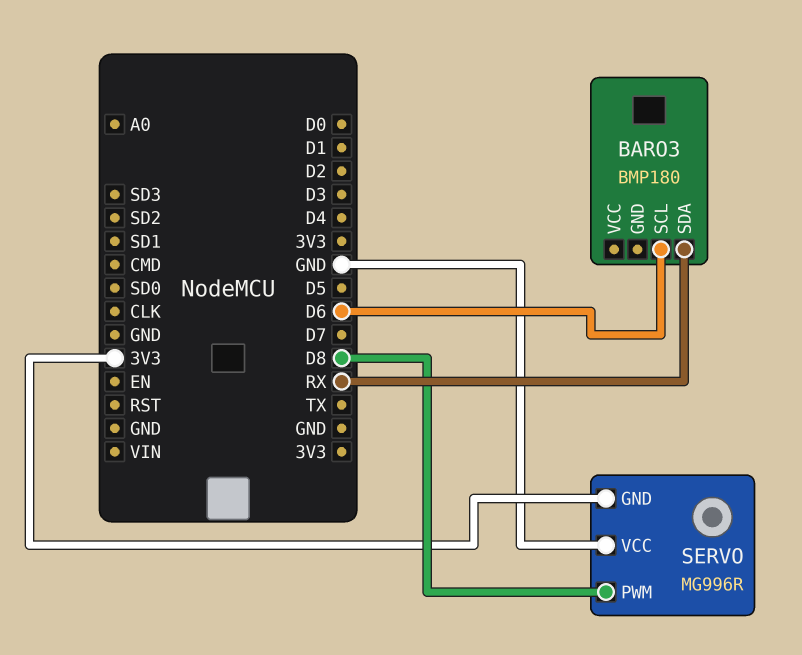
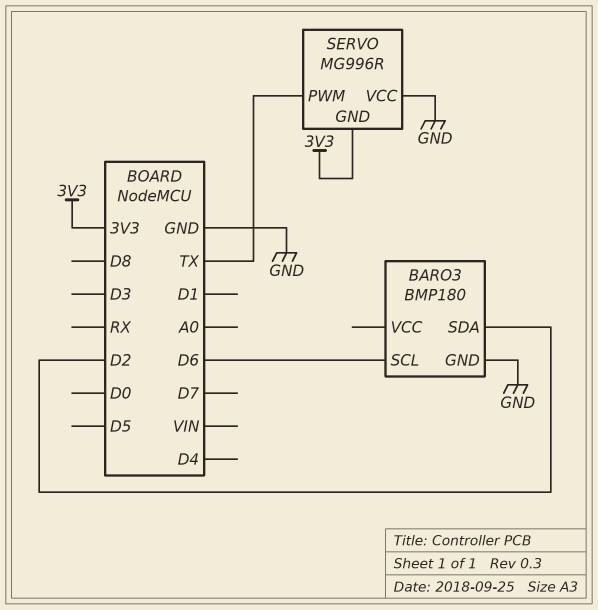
BARO3 pin GND: none -> GND
BARO3 pin SDA: RX -> D2
SERVO pin PWM: D8 -> TX

